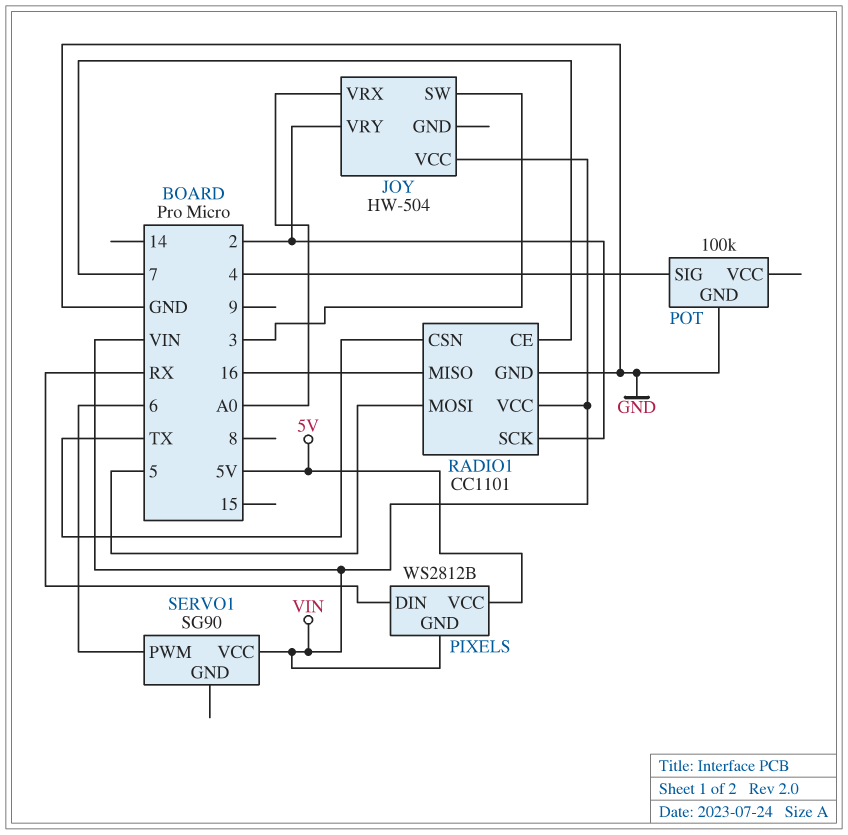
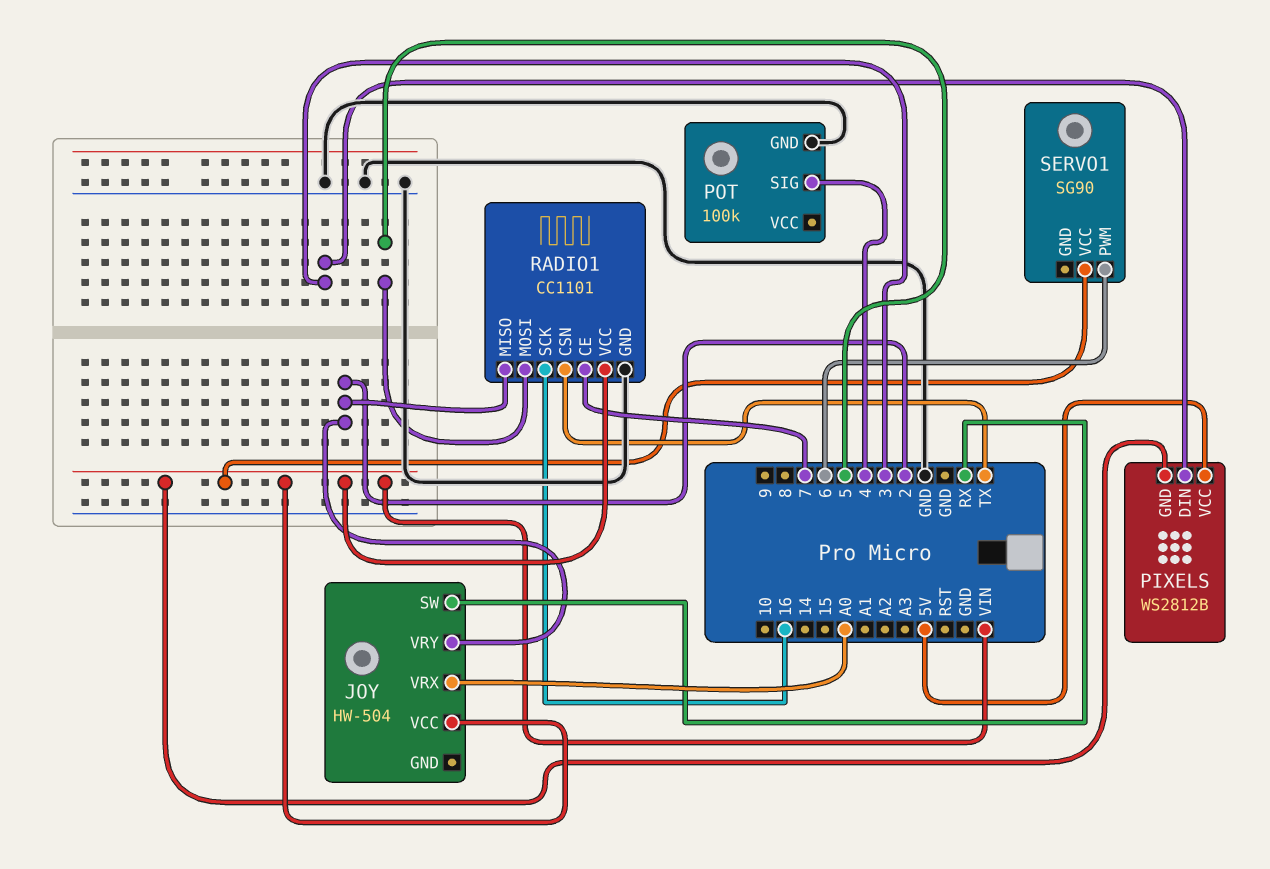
JOY pin SW: 3 -> RX
PIXELS pin DIN: RX -> 3
RADIO1 pin MISO: 16 -> 2
RADIO1 pin SCK: 2 -> 16

